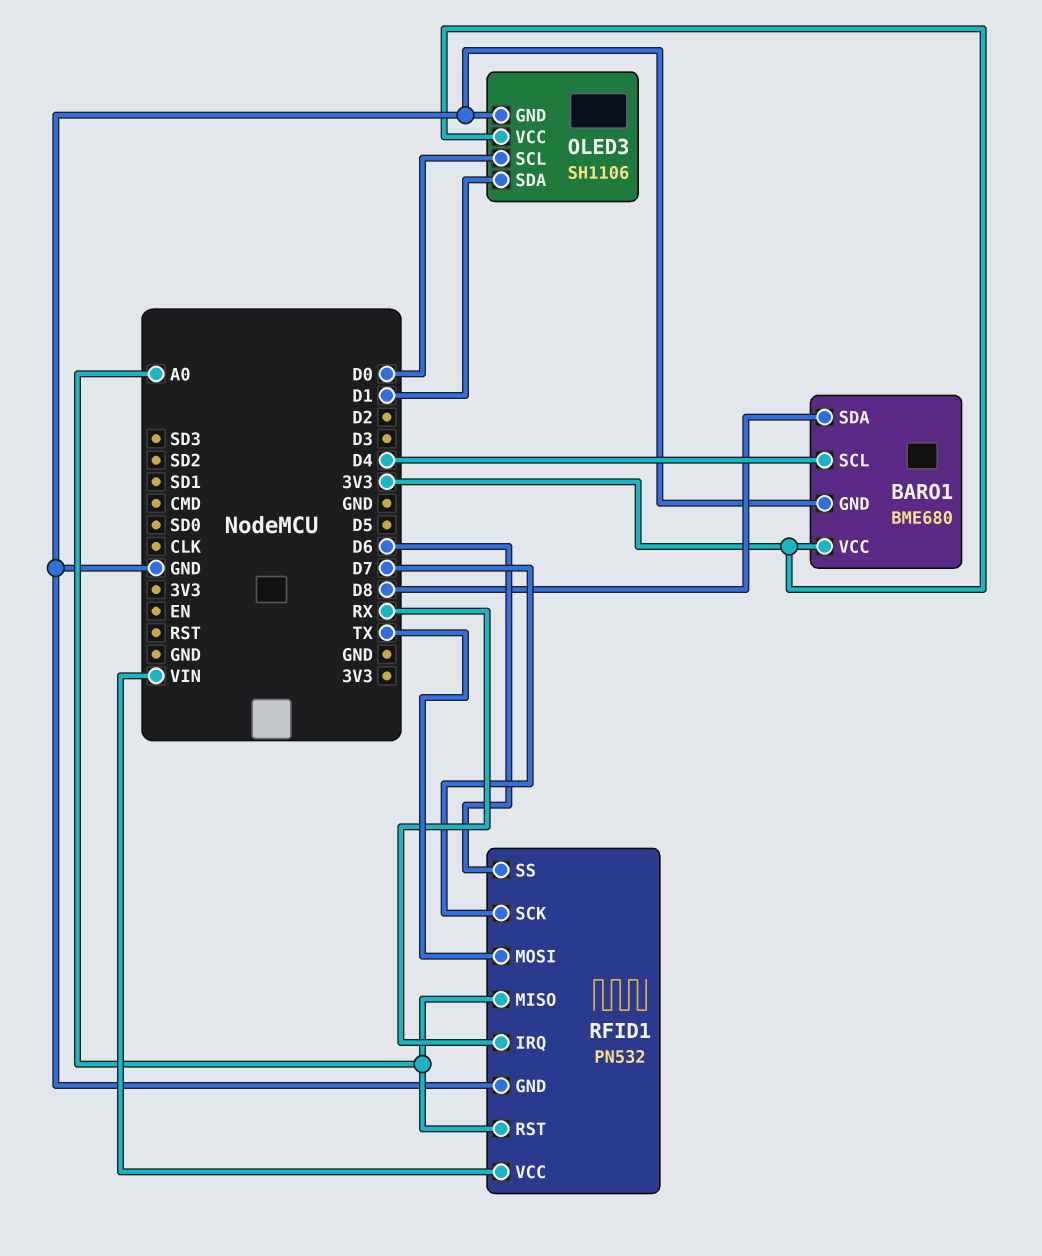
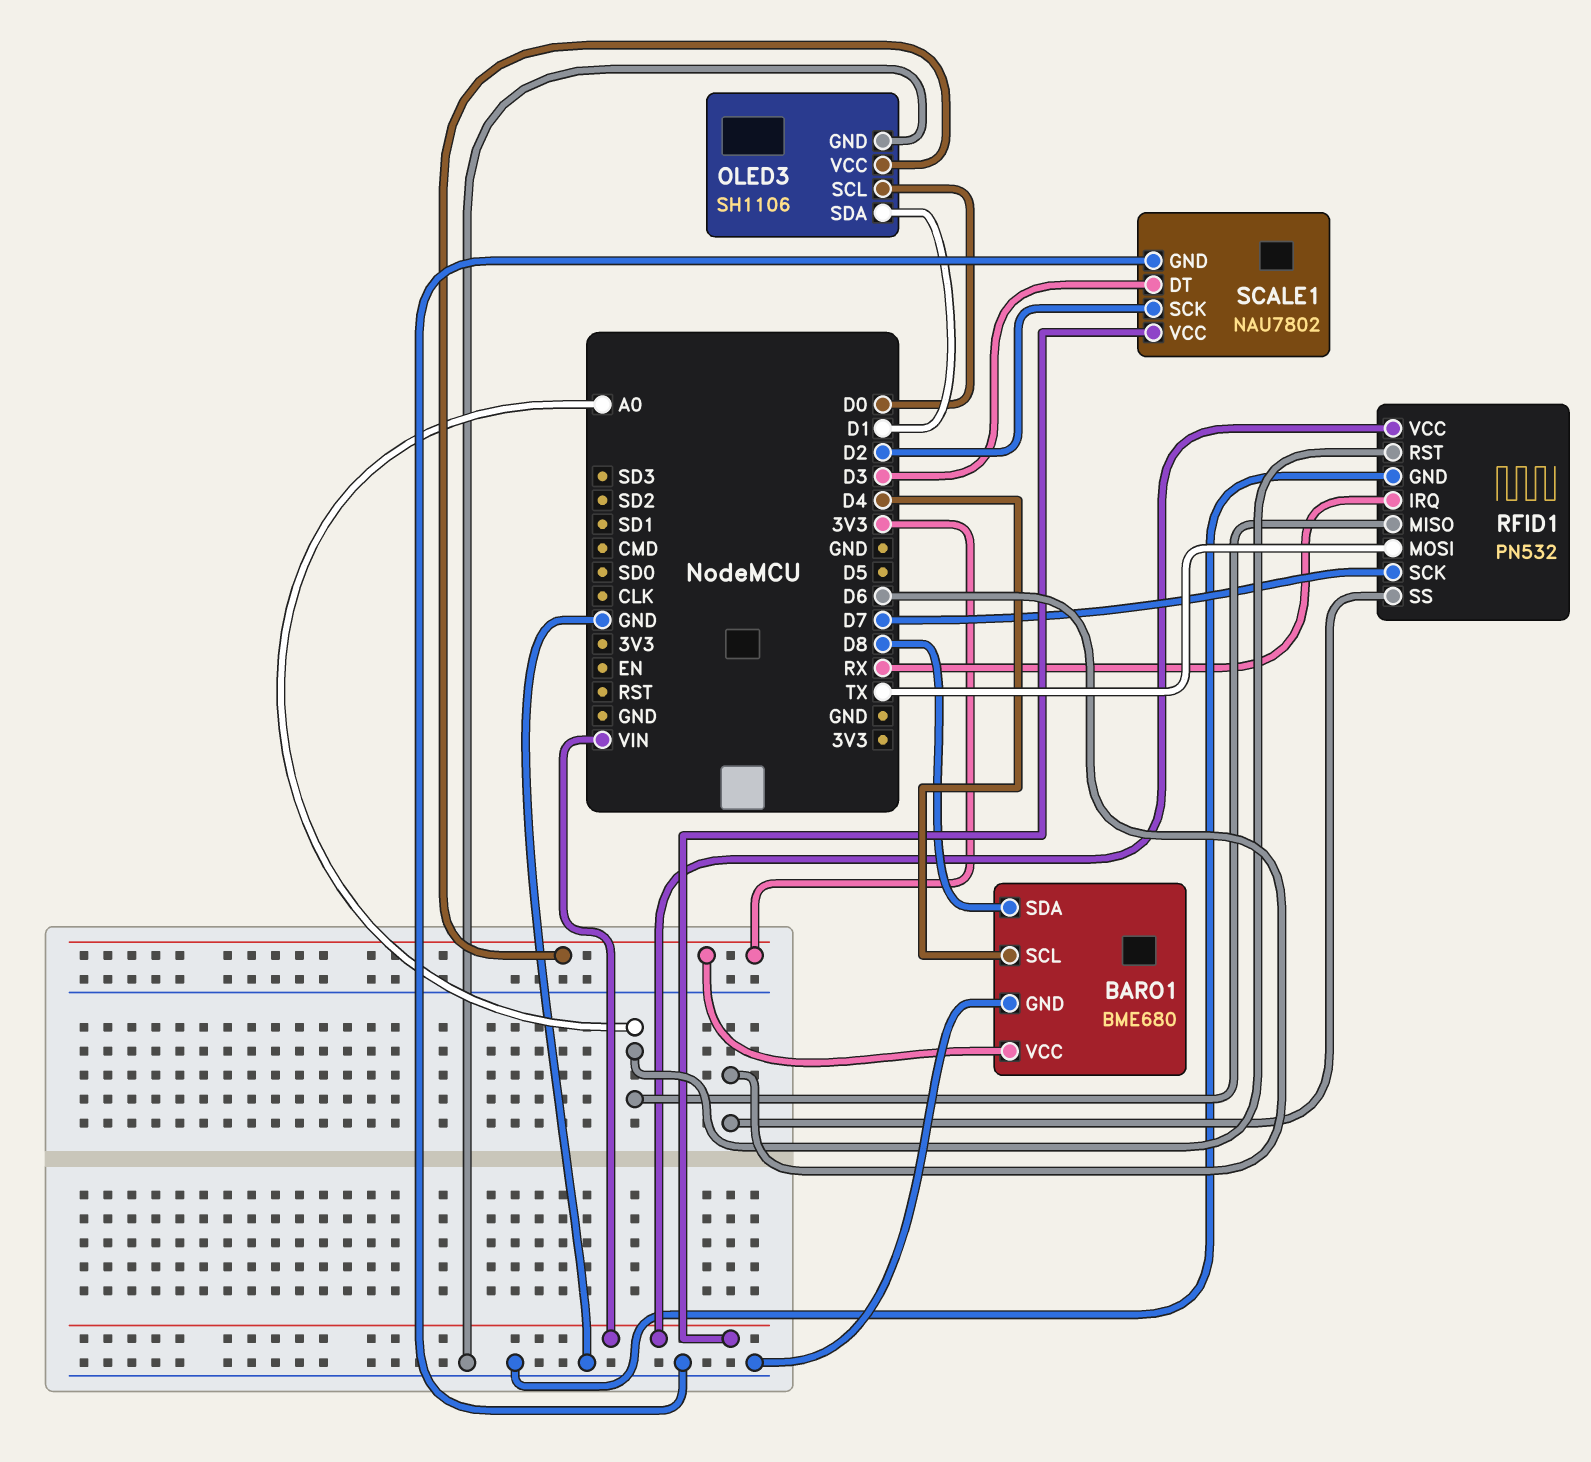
SCALE1: none -> NAU7802
SCALE1 pin DT: none -> D3
SCALE1 pin GND: none -> GND
SCALE1 pin SCK: none -> D2
SCALE1 pin VCC: none -> VIN

